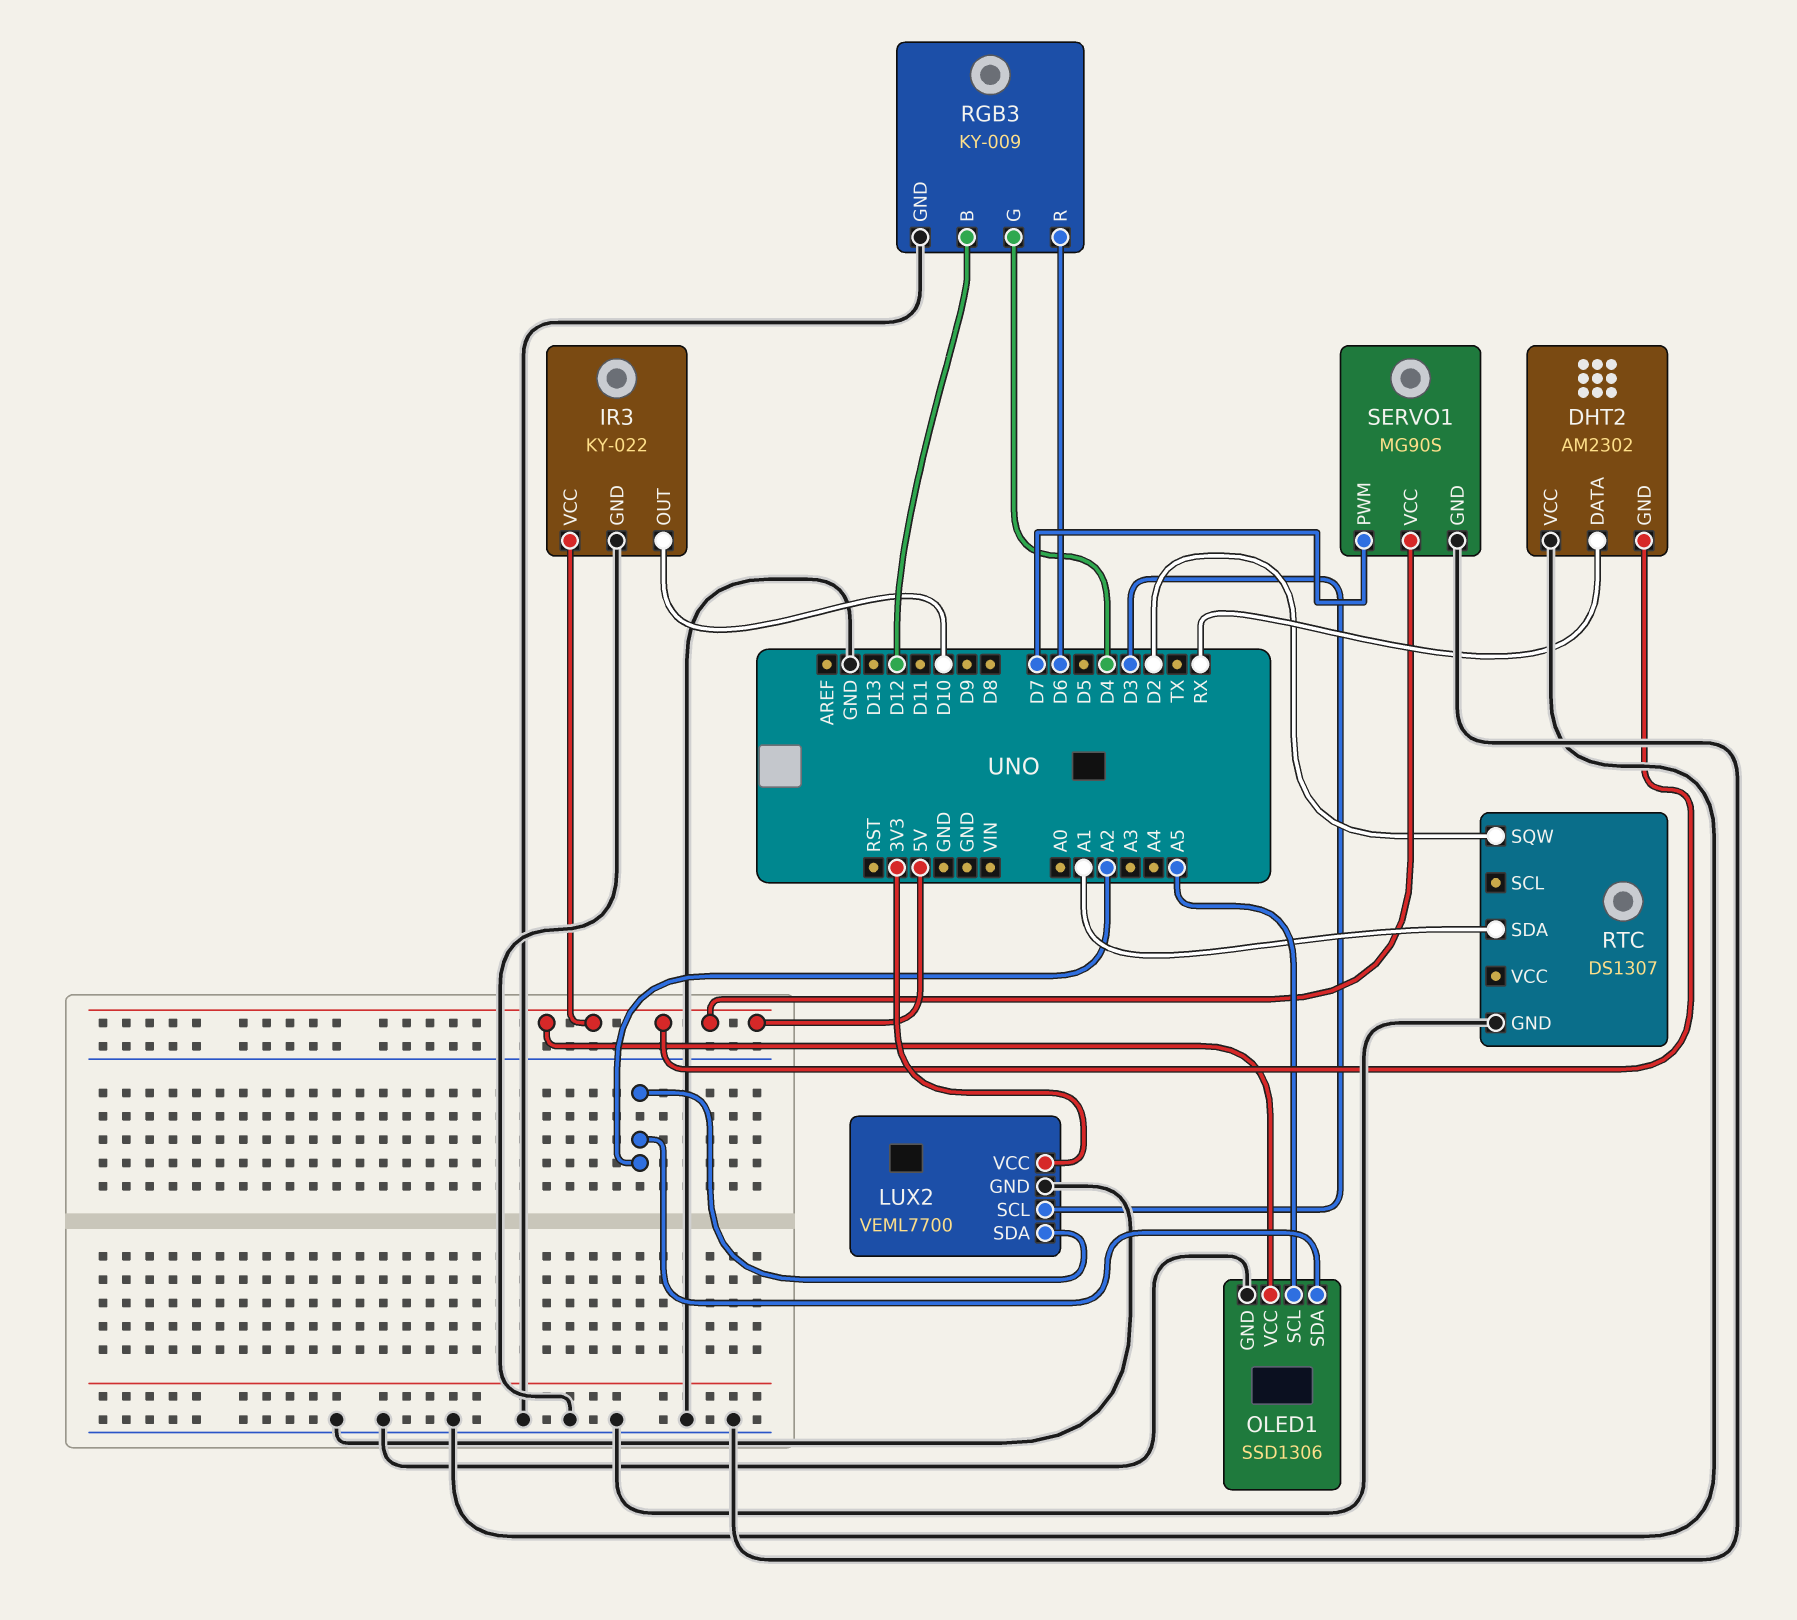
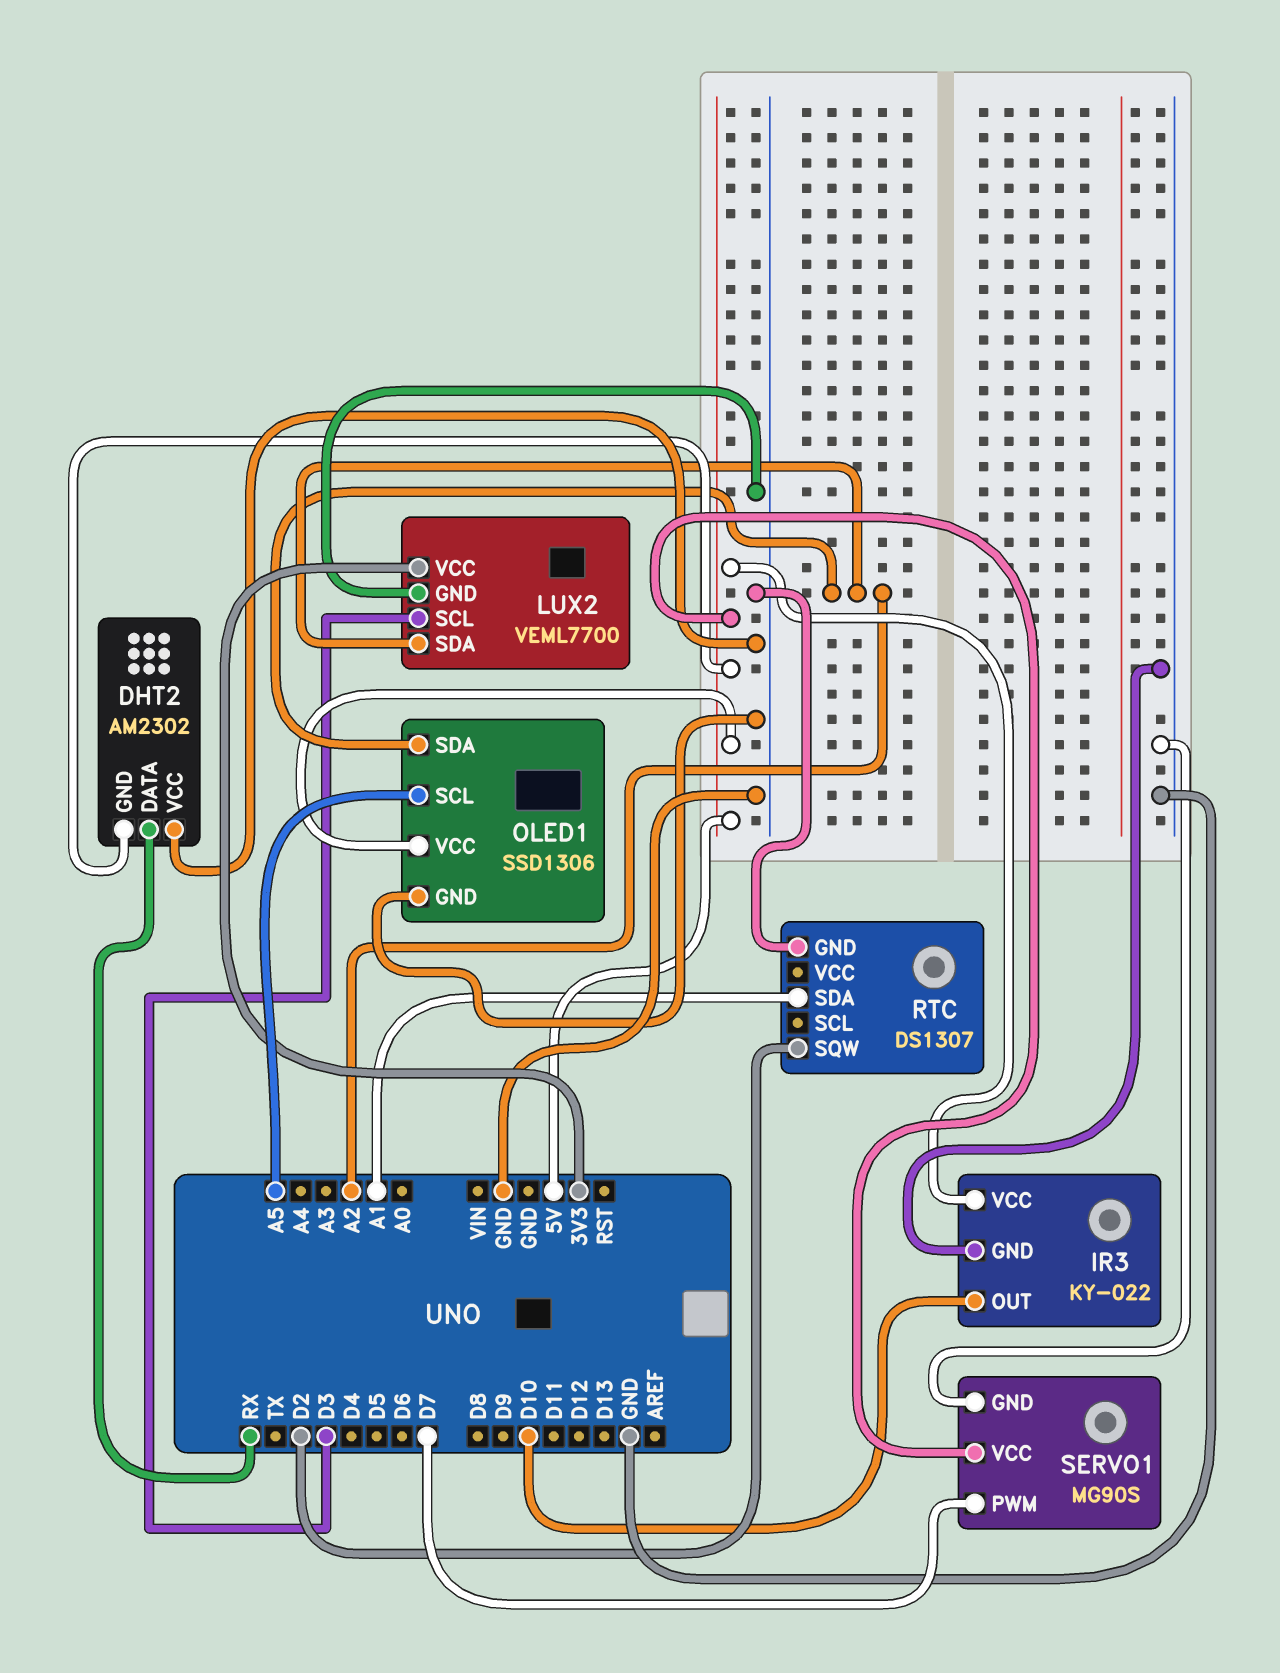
RGB3: KY-009 -> none
RGB3 pin B: D12 -> none
RGB3 pin G: D4 -> none
RGB3 pin GND: GND -> none
RGB3 pin R: D6 -> none

